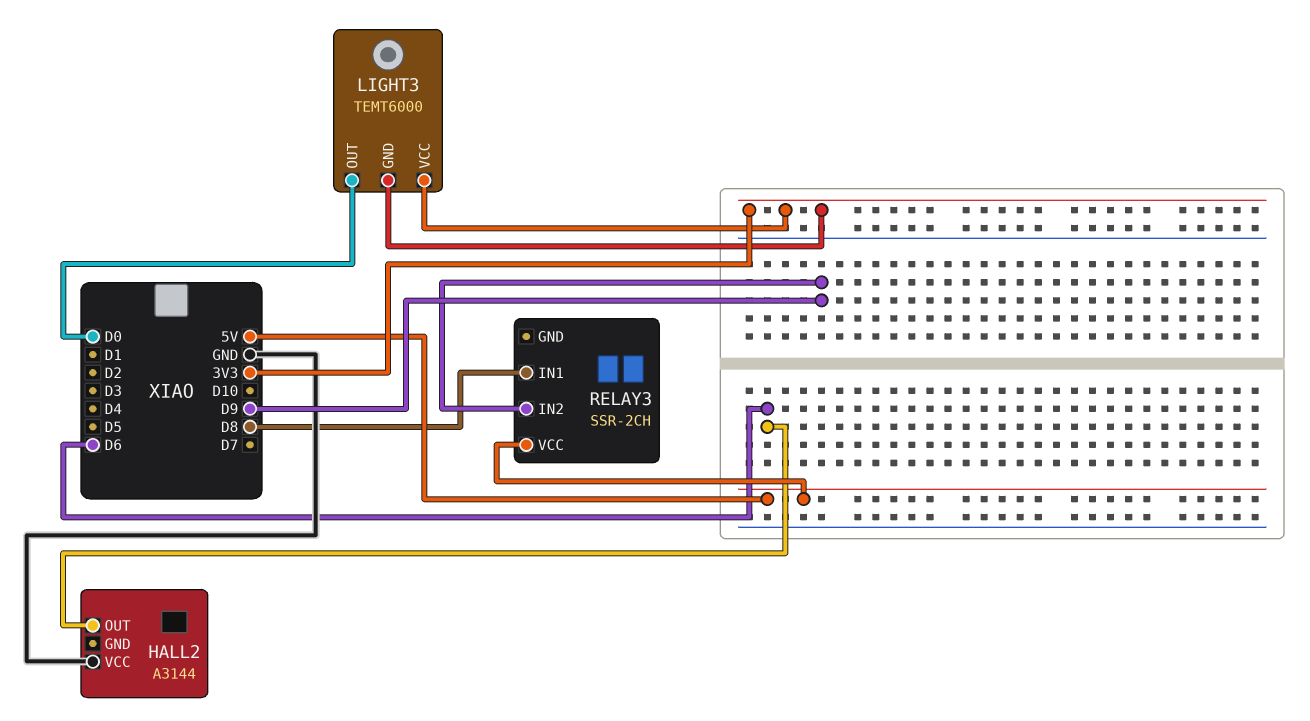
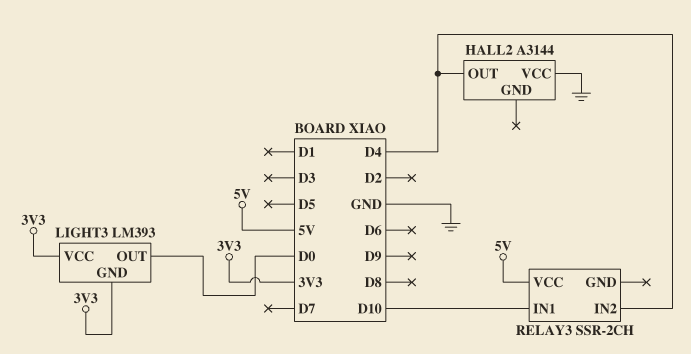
HALL2 pin OUT: D6 -> D4
LIGHT3: TEMT6000 -> LM393
RELAY3 pin IN1: D8 -> D10
RELAY3 pin IN2: D9 -> D4

